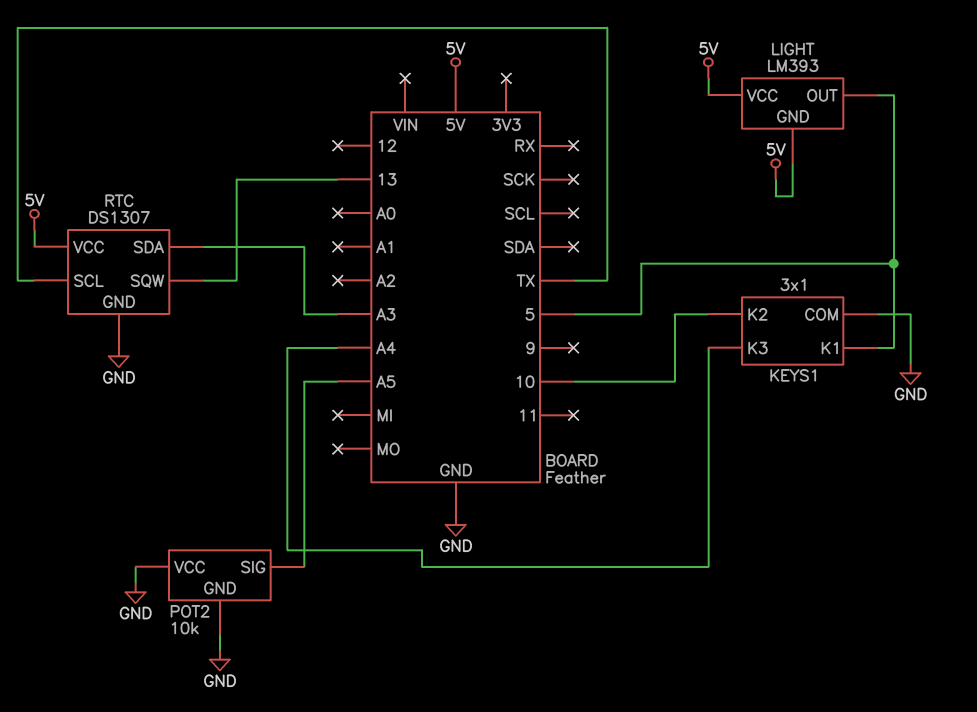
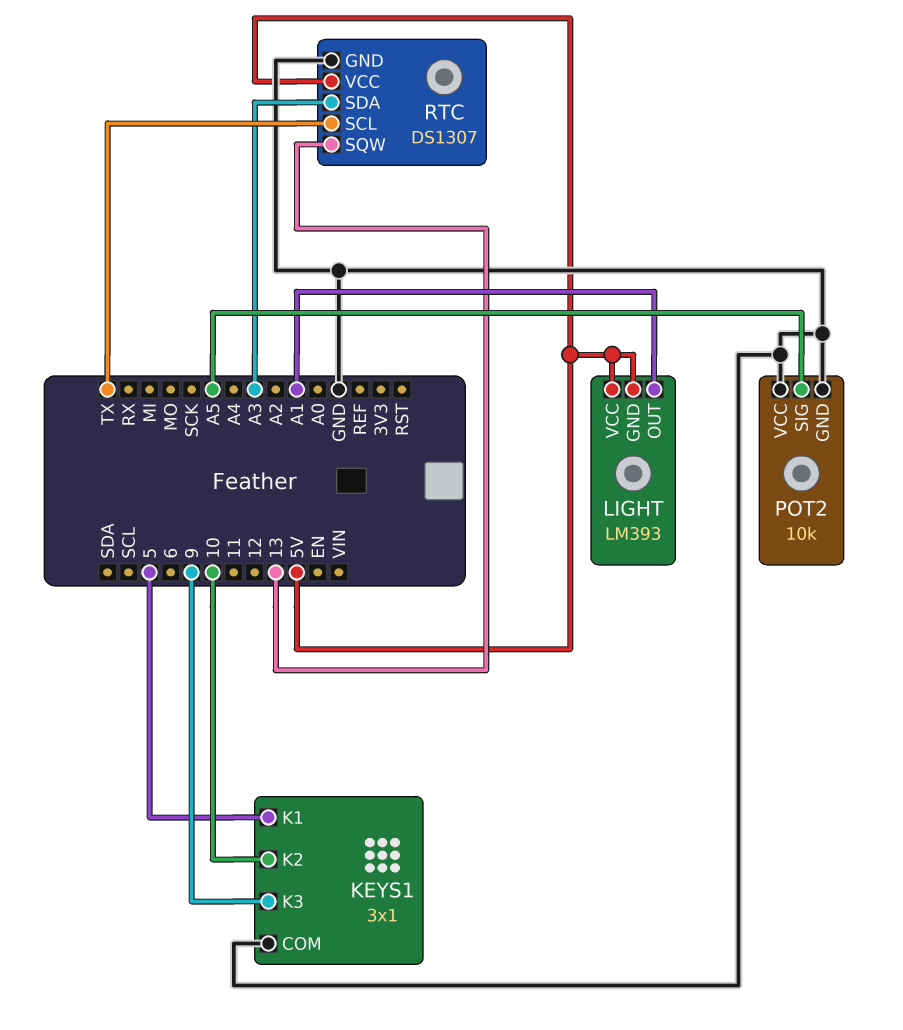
KEYS1 pin K3: A4 -> 9
LIGHT pin OUT: 5 -> A1

